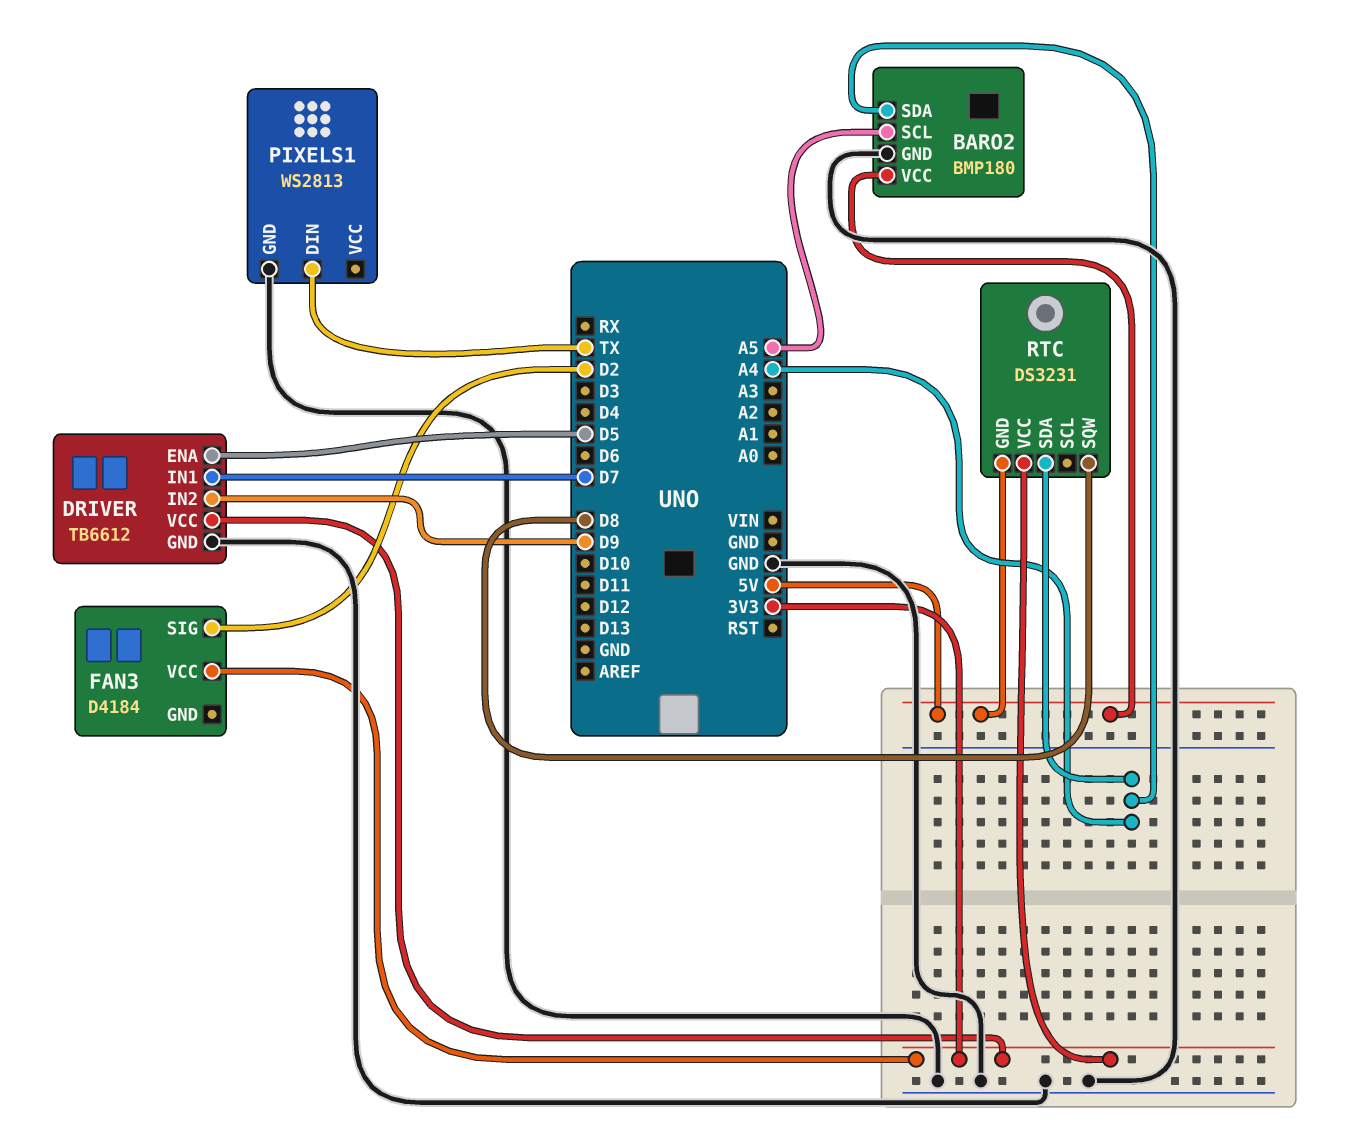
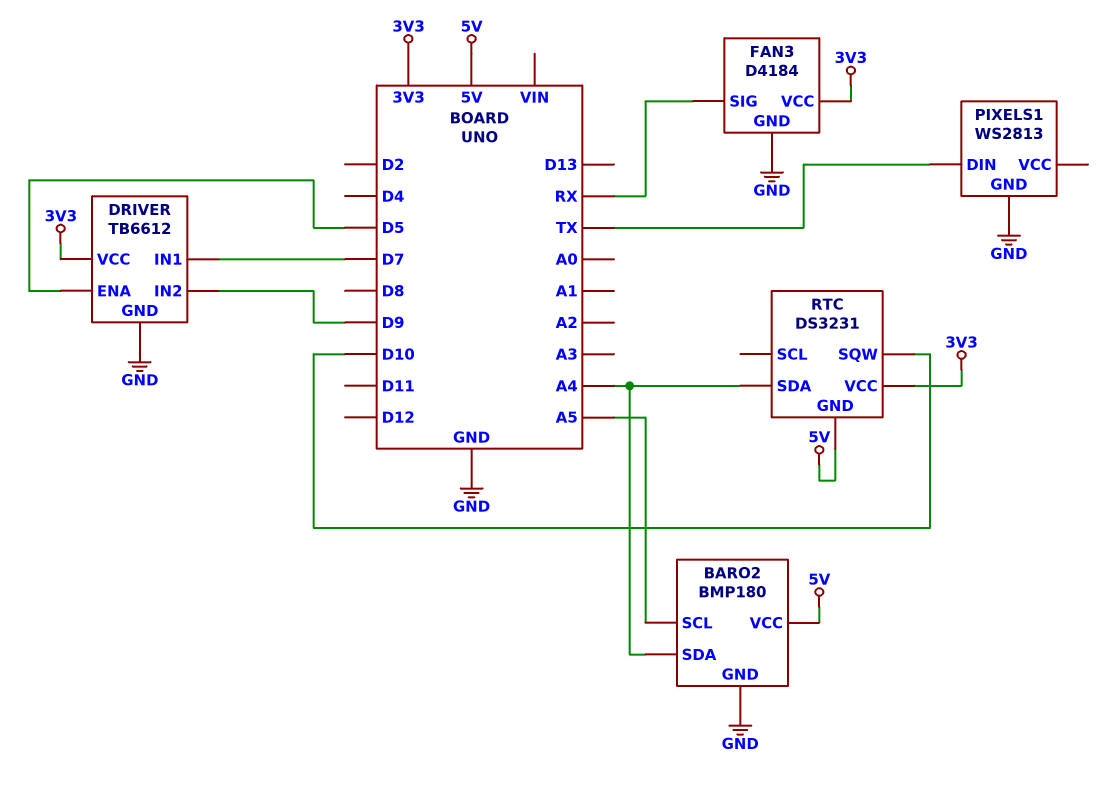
FAN3 pin GND: none -> GND
FAN3 pin SIG: D2 -> RX
RTC pin SQW: D8 -> D10

